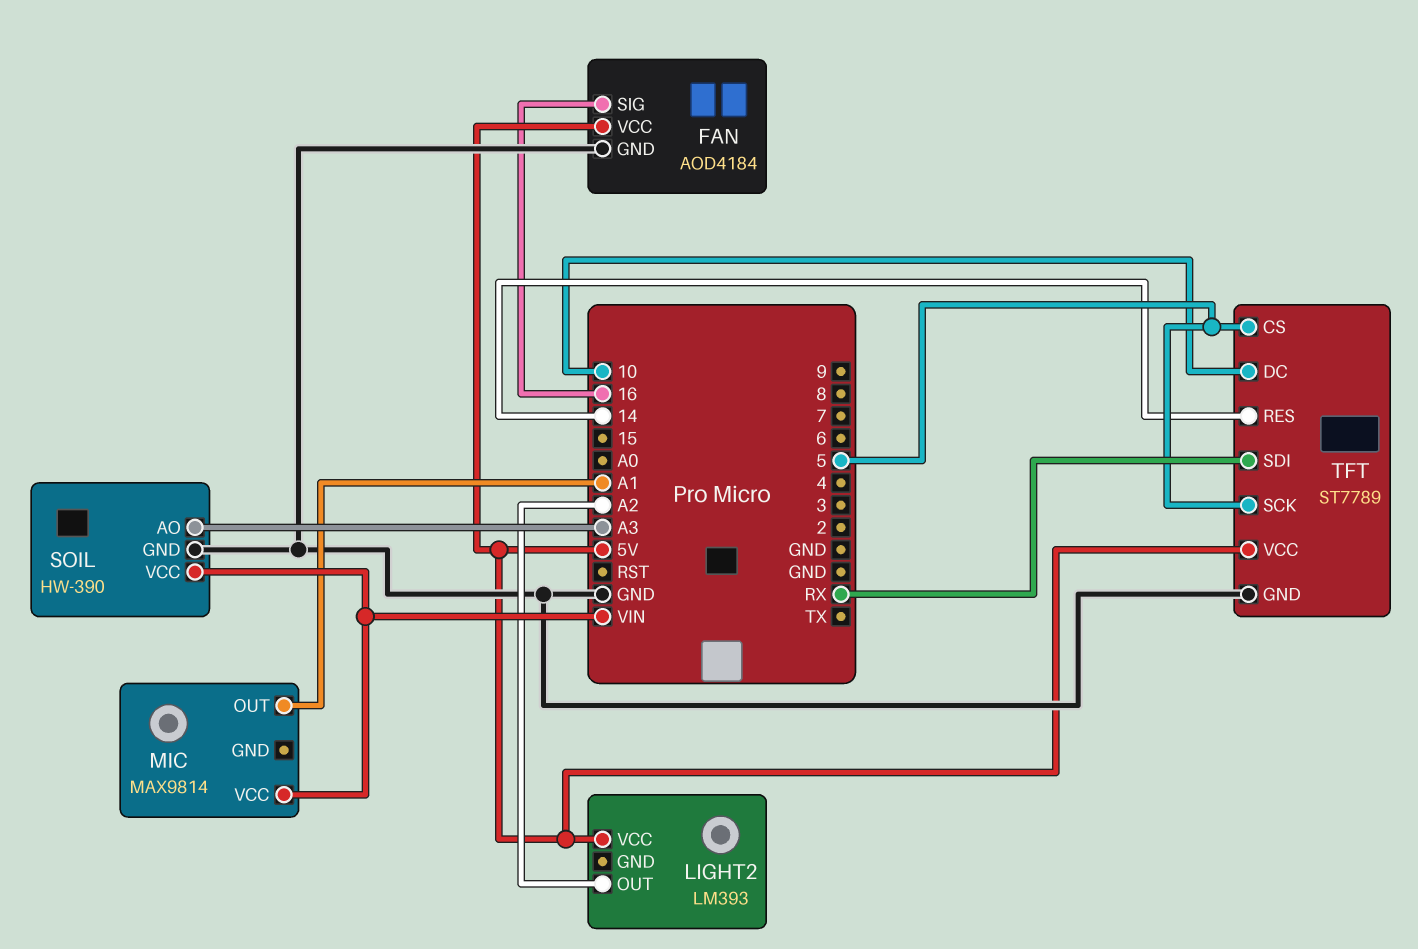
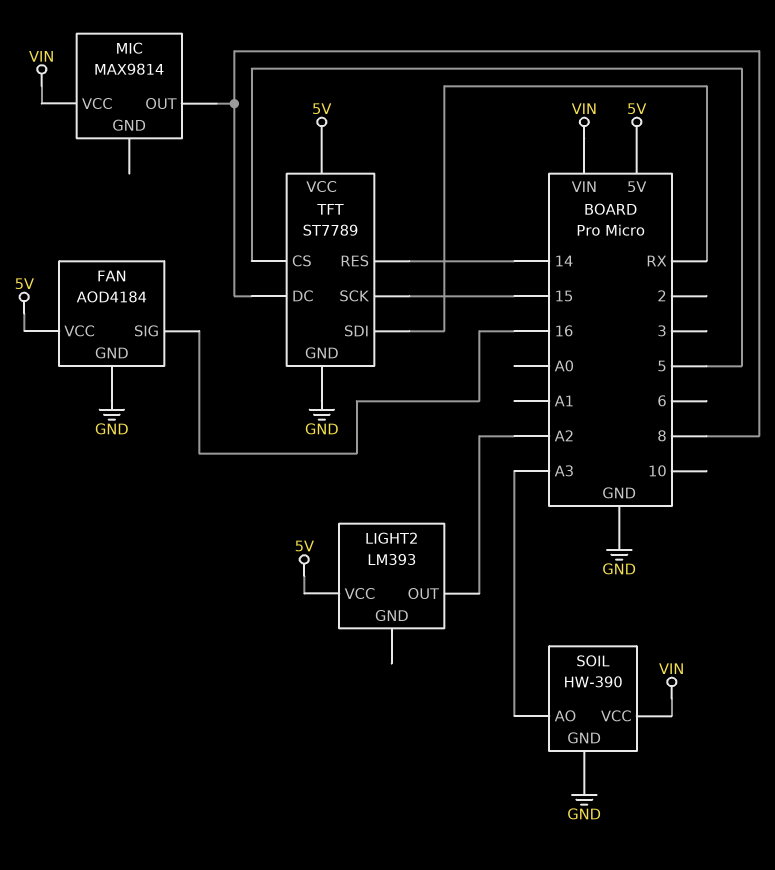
MIC pin OUT: A1 -> 8
TFT pin DC: 10 -> 8
TFT pin SCK: 5 -> 15

